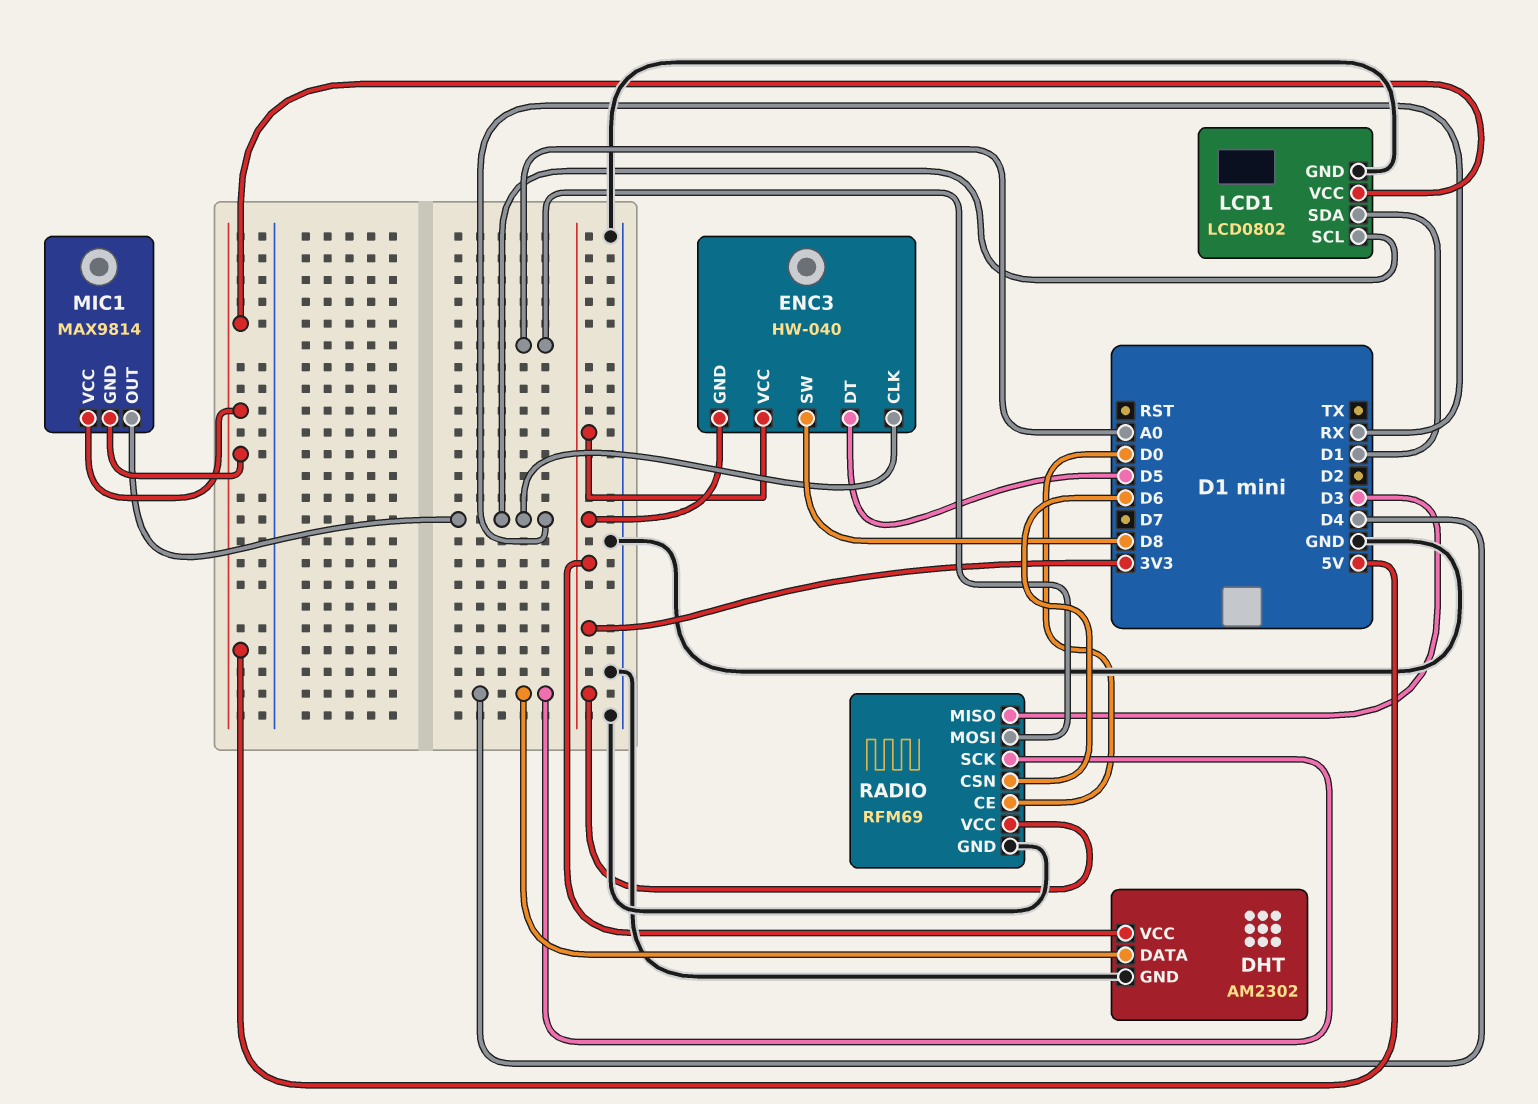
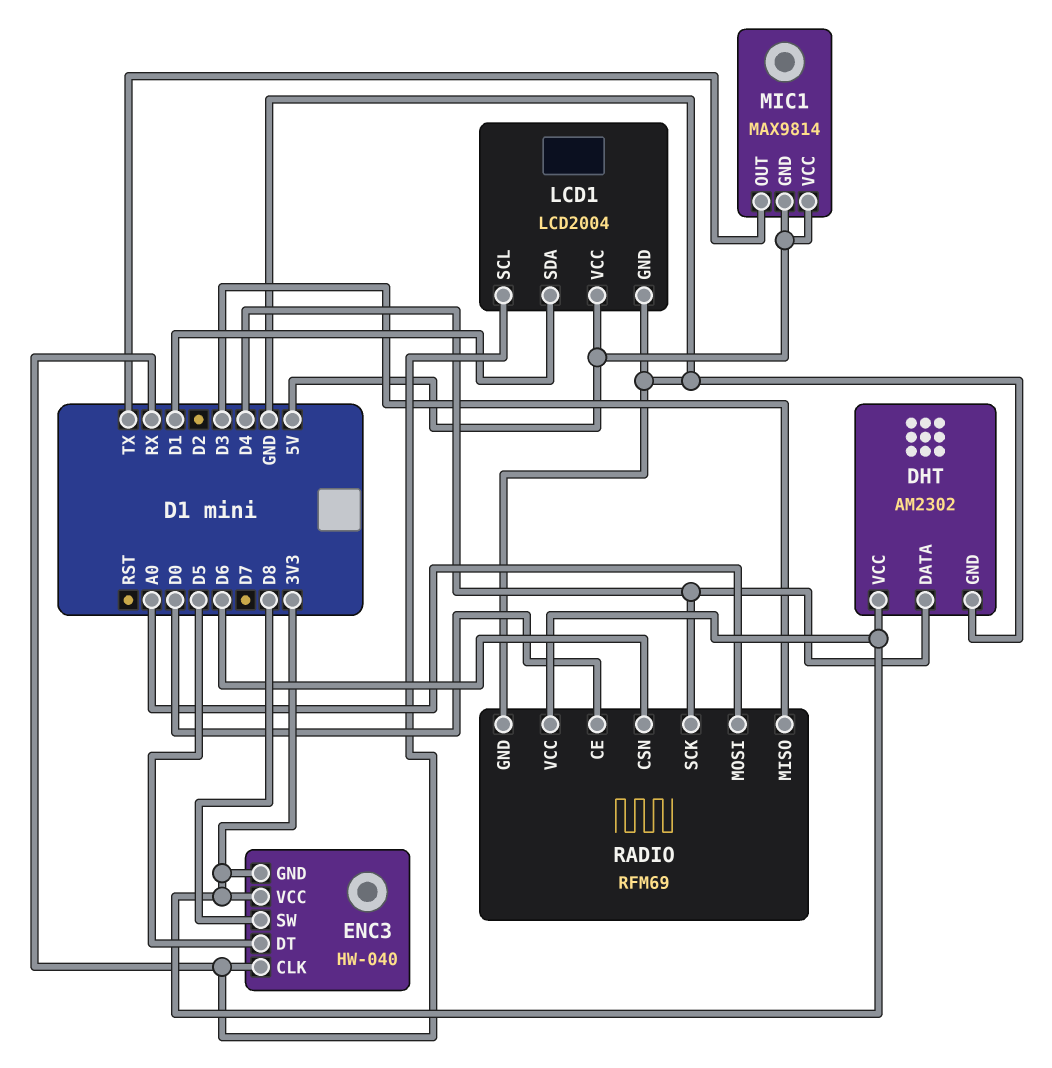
LCD1: LCD0802 -> LCD2004
MIC1 pin OUT: RX -> TX

